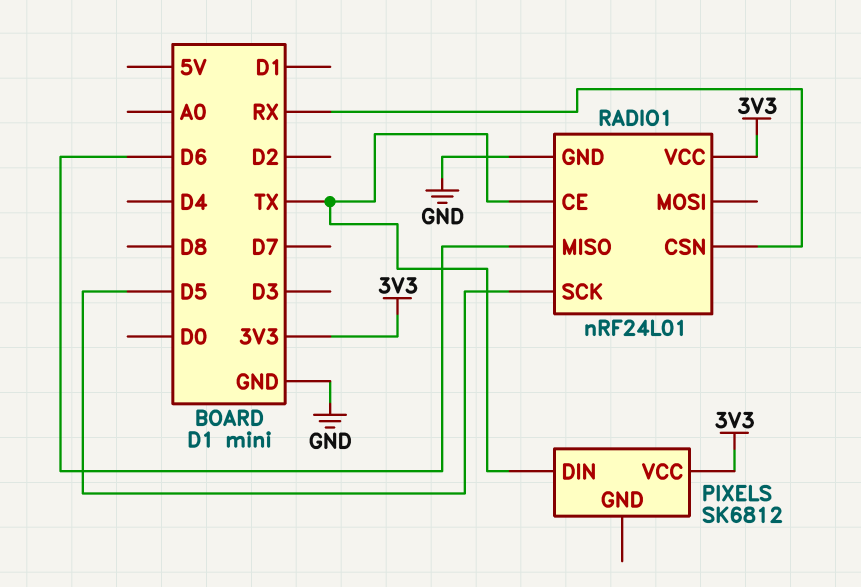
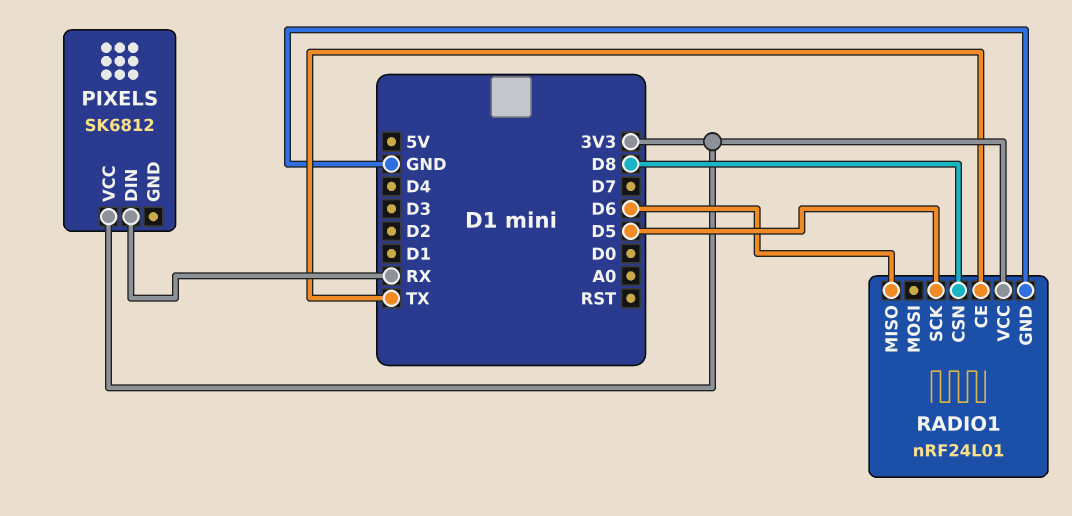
PIXELS pin DIN: TX -> RX
RADIO1 pin CSN: RX -> D8

